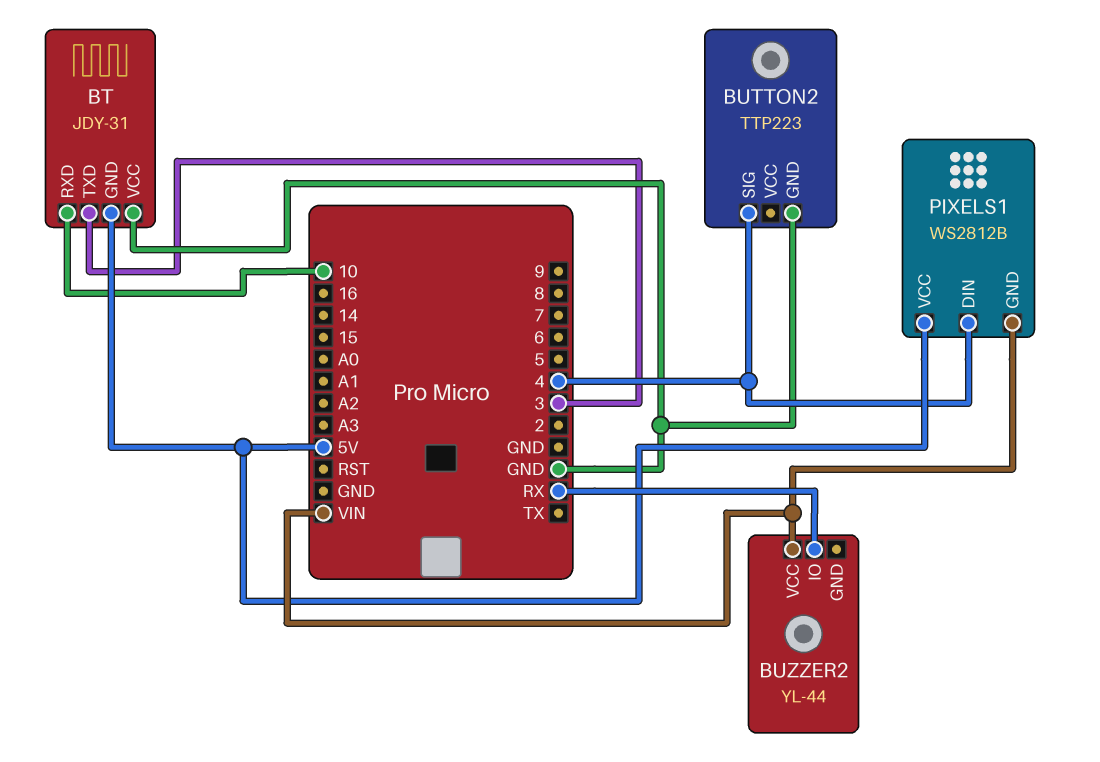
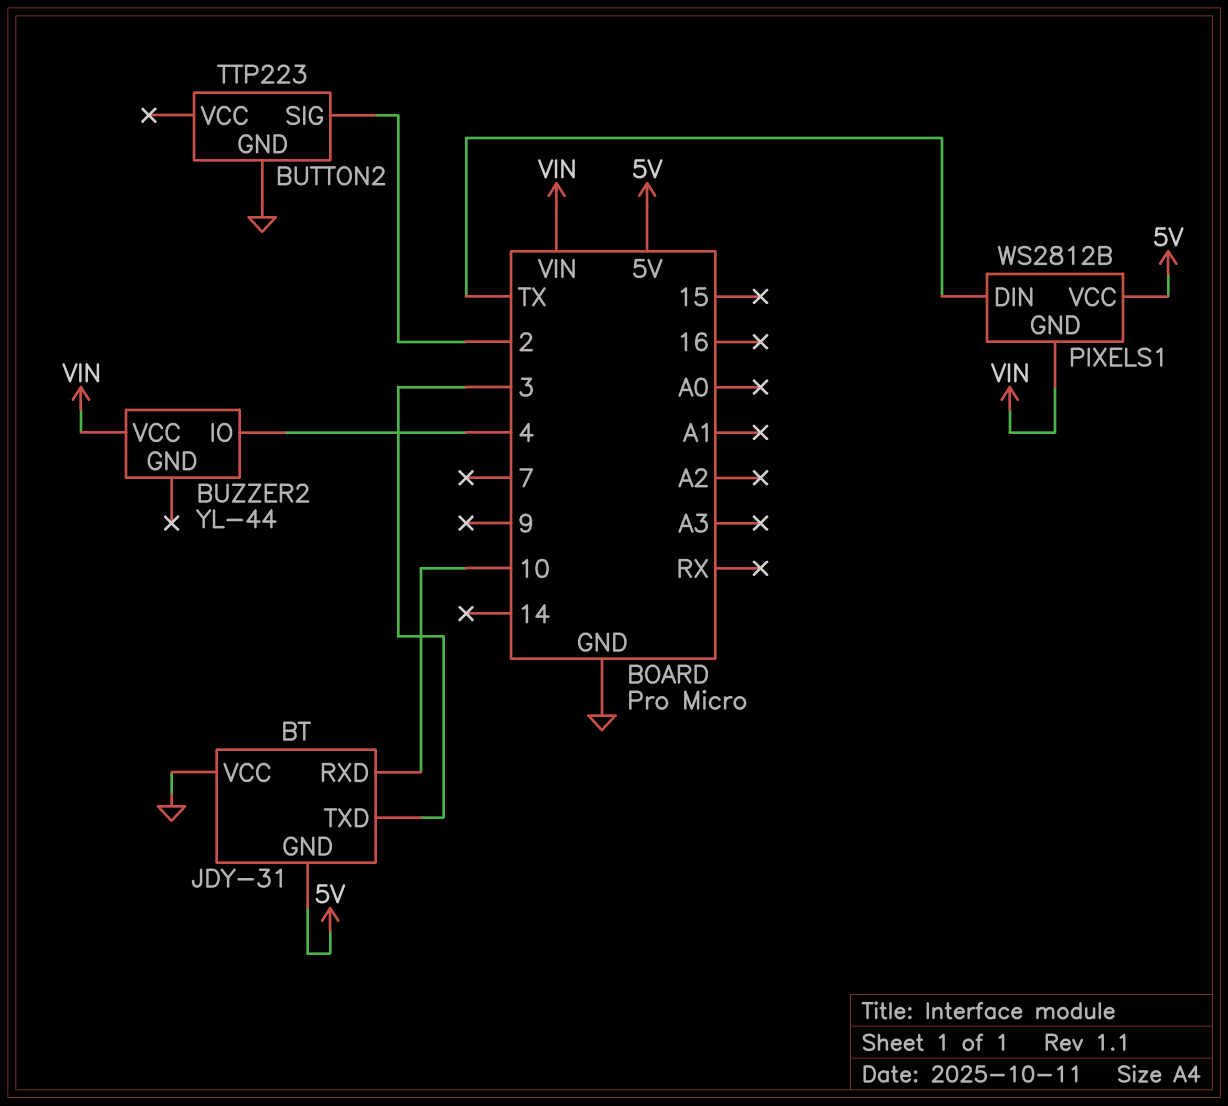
BUTTON2 pin SIG: 4 -> 2
BUZZER2 pin IO: RX -> 4
PIXELS1 pin DIN: 4 -> TX

